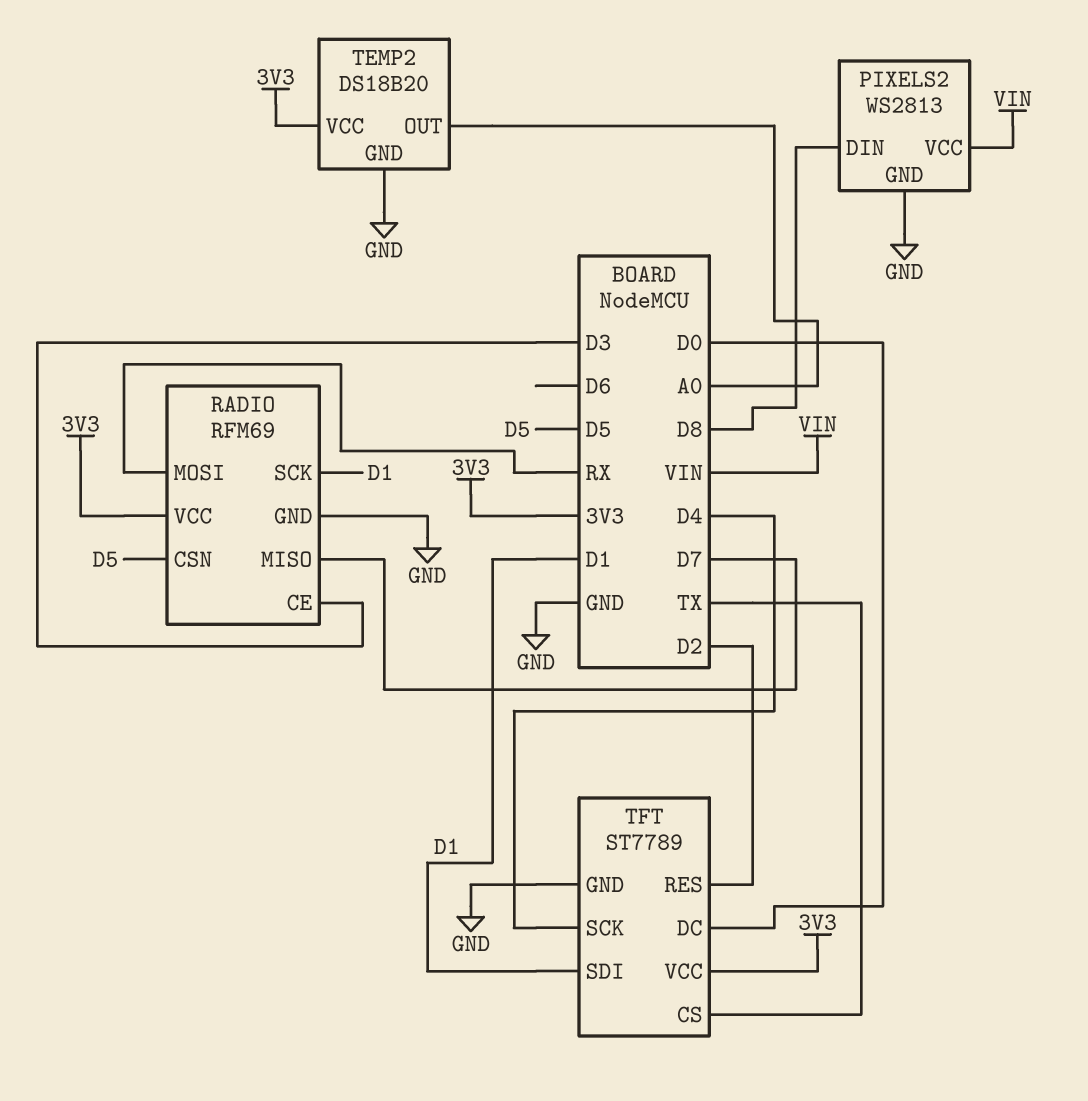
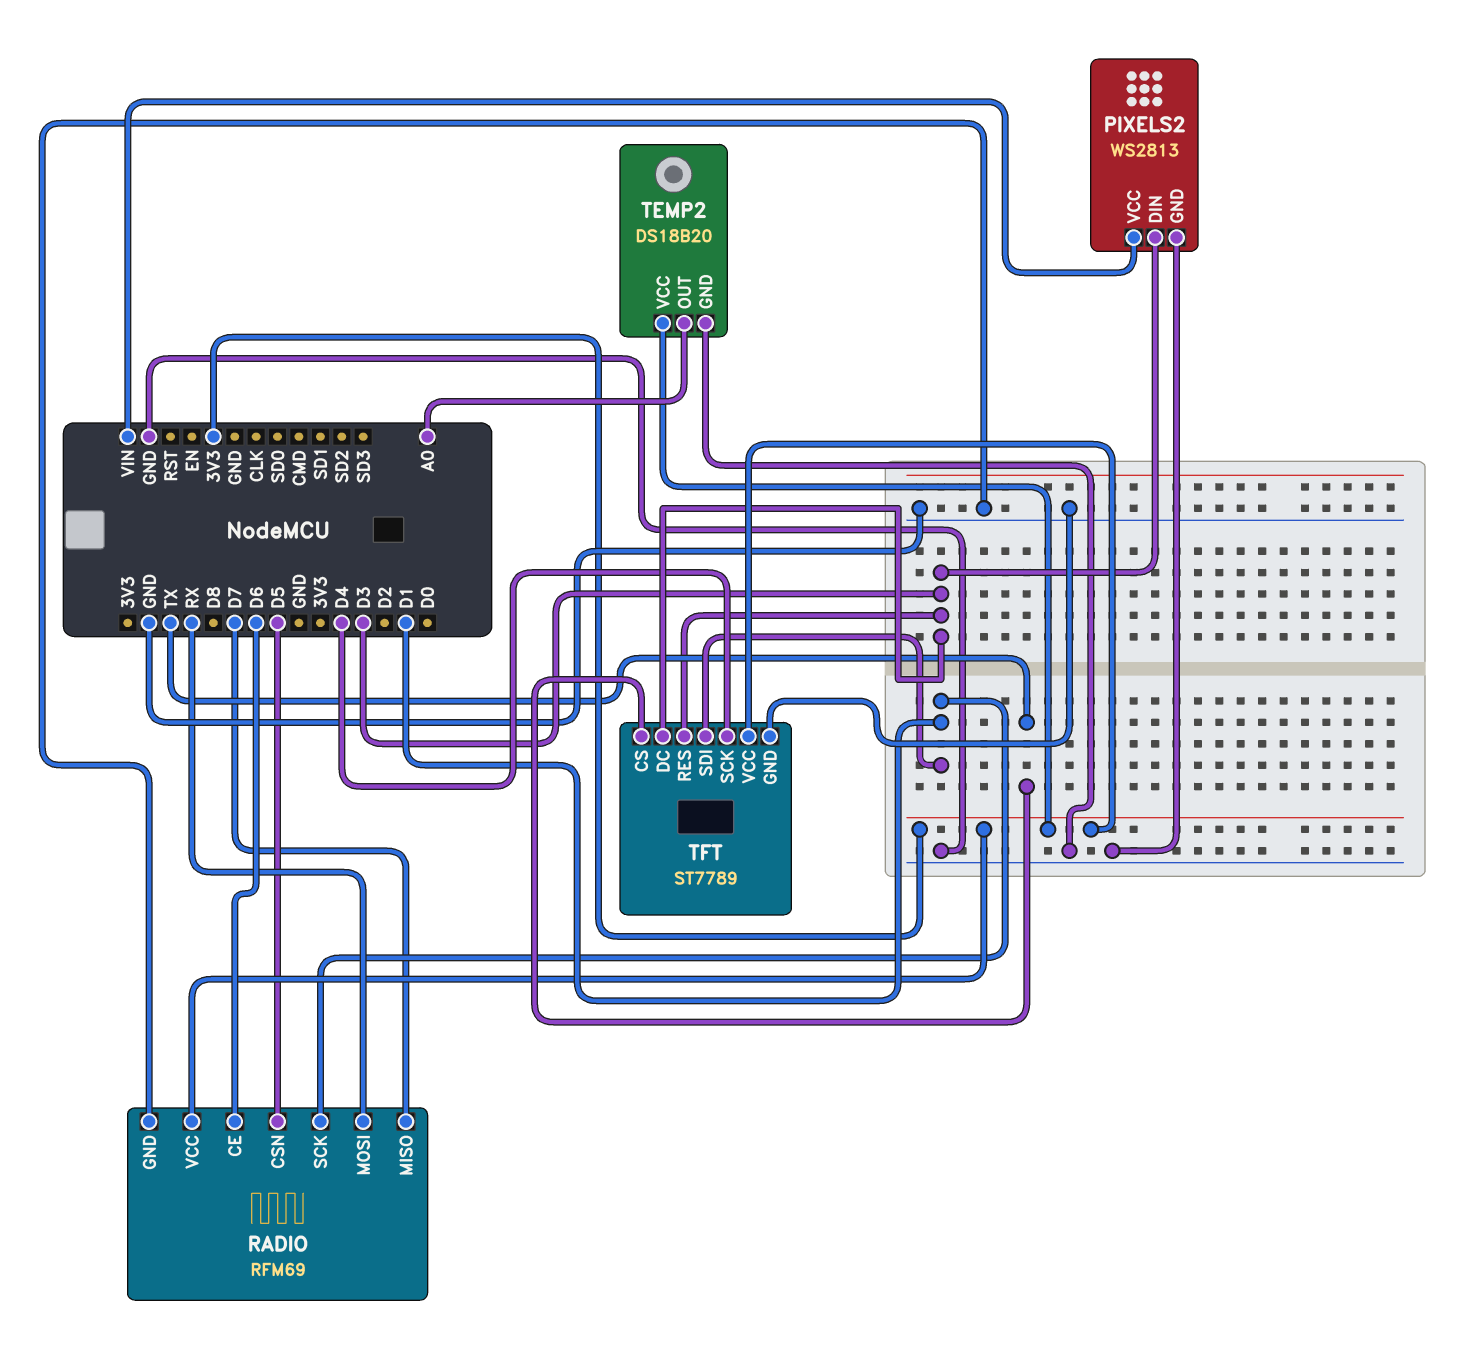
PIXELS2 pin DIN: D8 -> D3
RADIO pin CE: D3 -> D6
TFT pin DC: D0 -> D3
TFT pin RES: D2 -> D3

